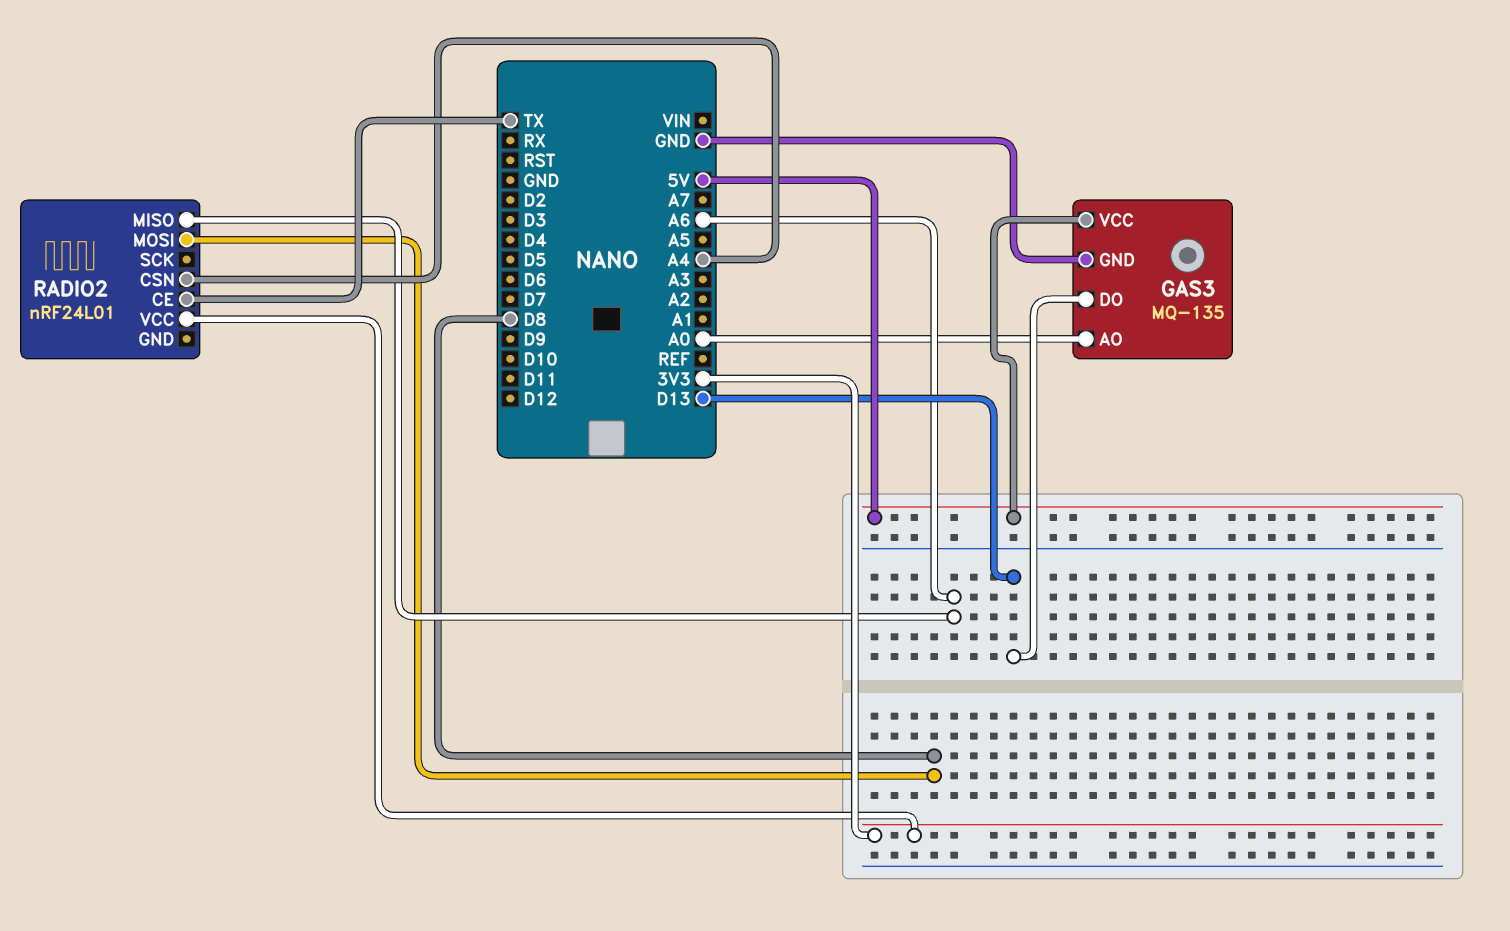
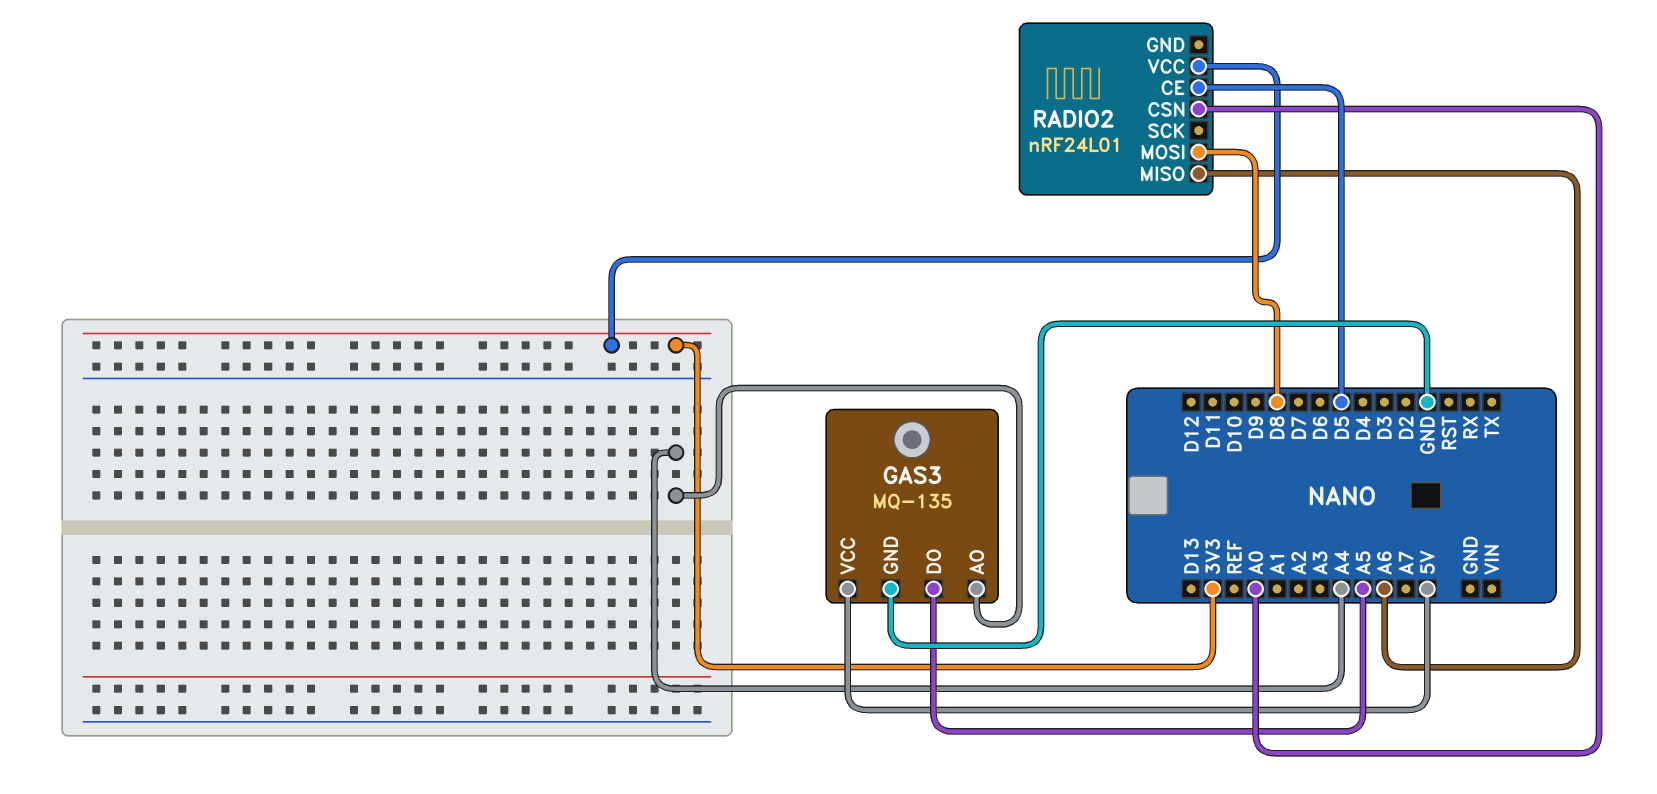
GAS3 pin AO: A0 -> A4
GAS3 pin DO: D13 -> A5
RADIO2 pin CE: TX -> D5
RADIO2 pin CSN: A4 -> A0

